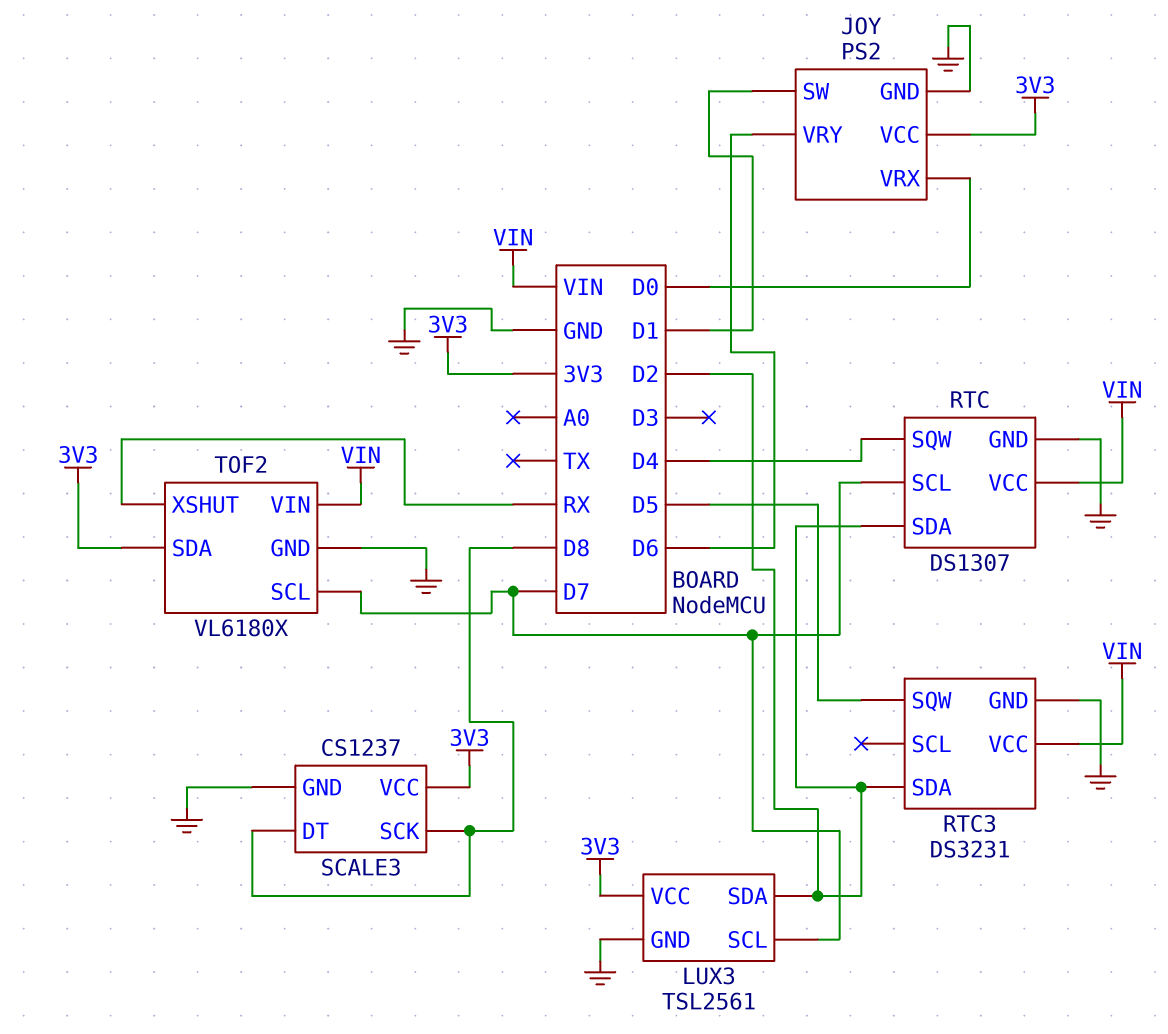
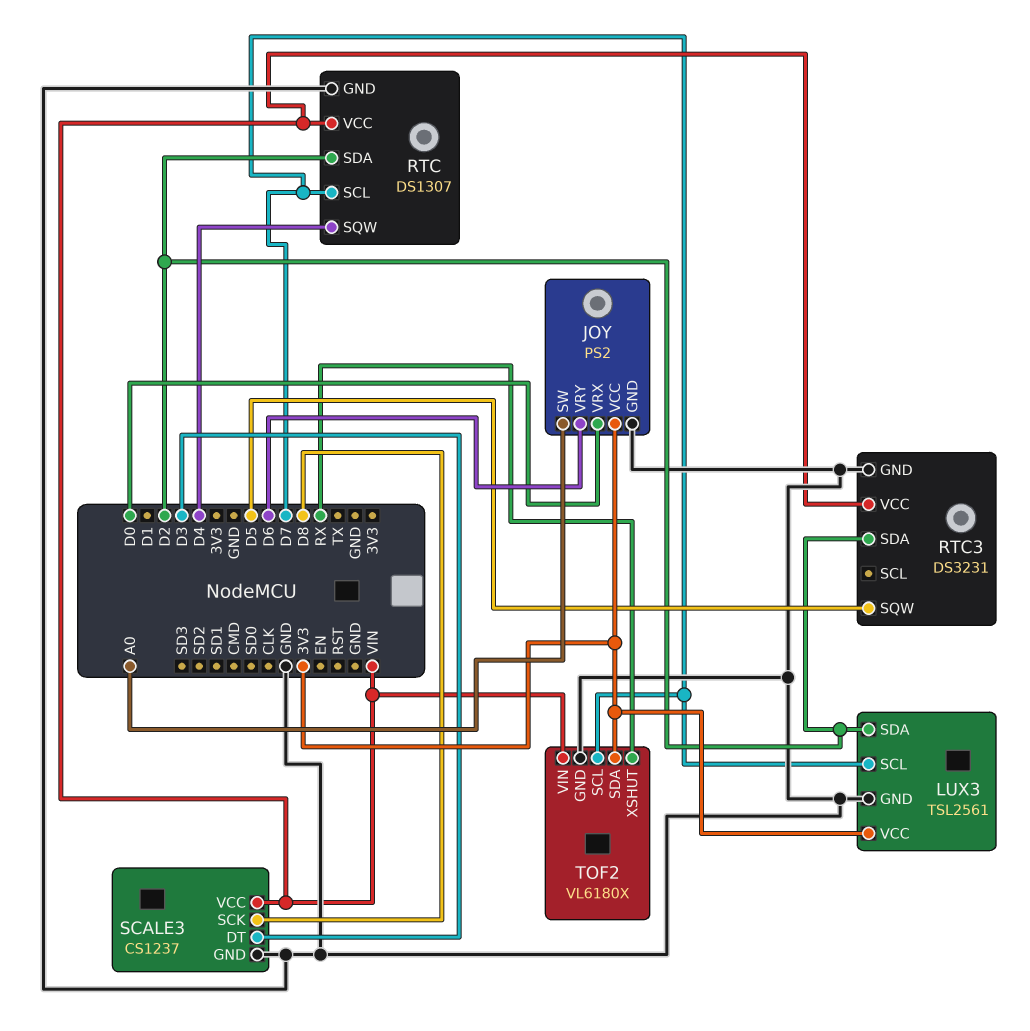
JOY pin SW: D1 -> A0
SCALE3 pin DT: D8 -> D3
SCALE3 pin VCC: 3V3 -> VIN

